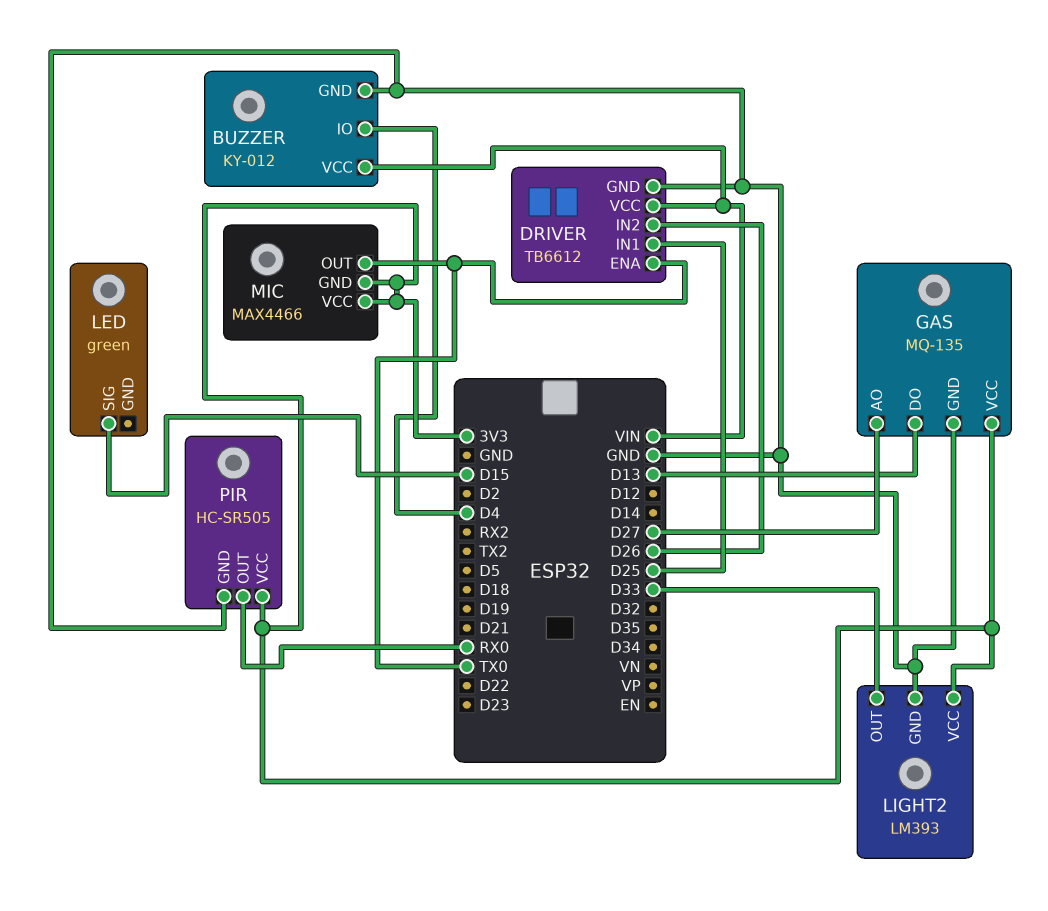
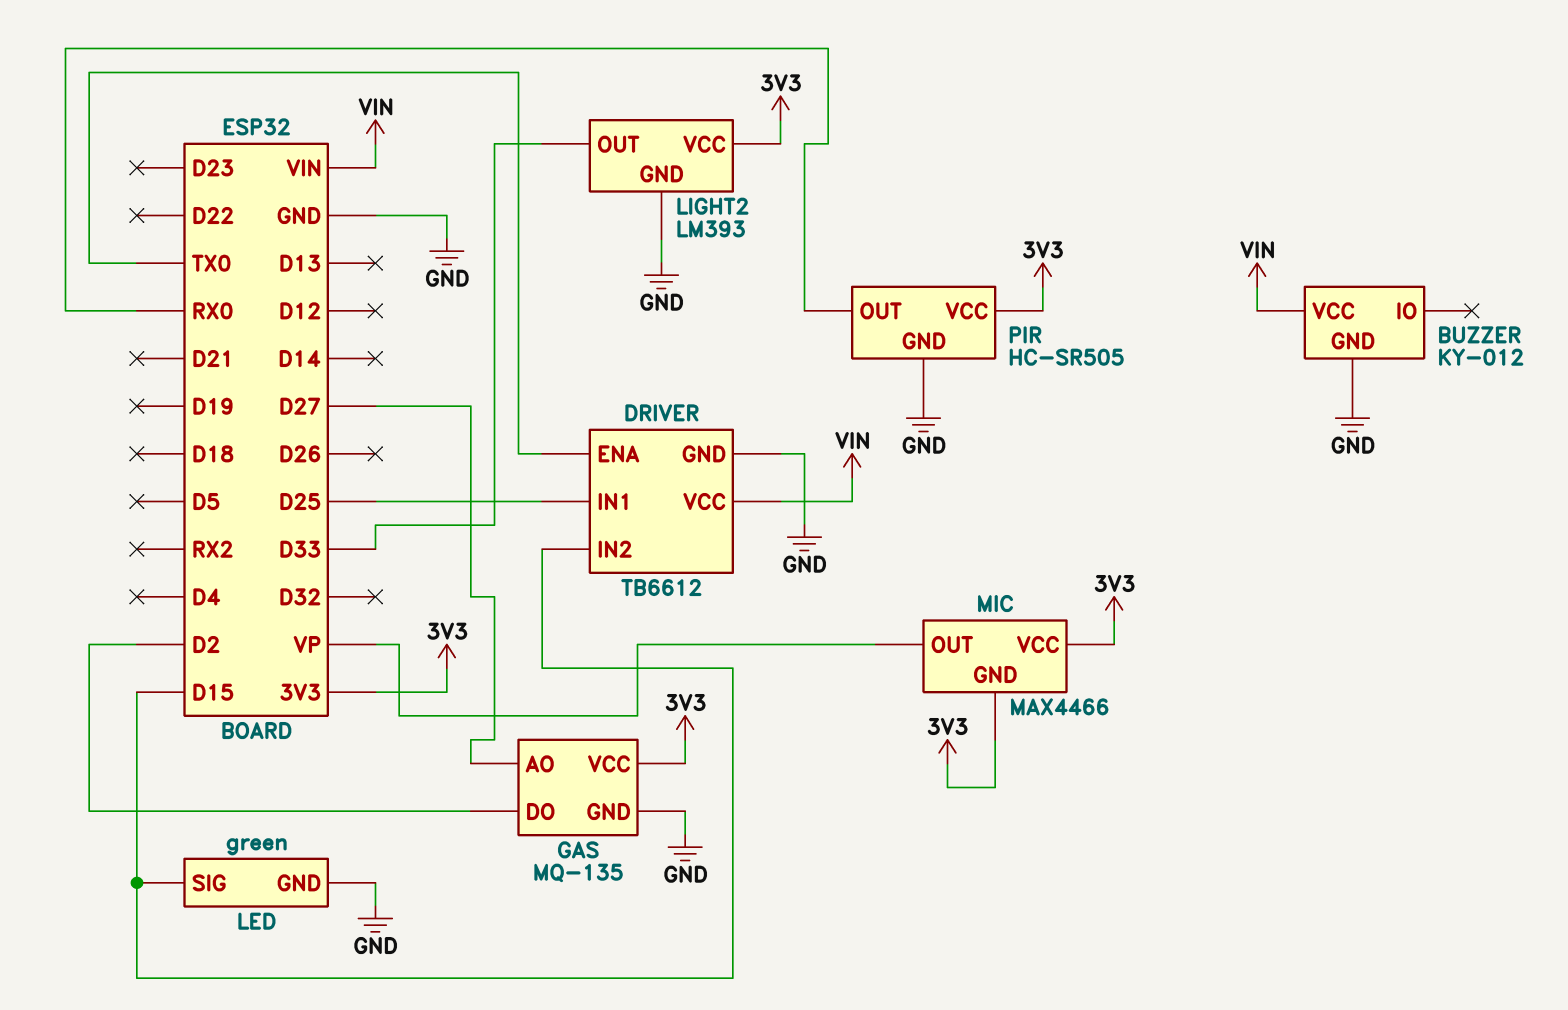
BUZZER pin IO: D4 -> none
DRIVER pin IN2: D26 -> D15
GAS pin DO: D13 -> D2
LED pin GND: none -> GND
MIC pin OUT: TX0 -> VP

